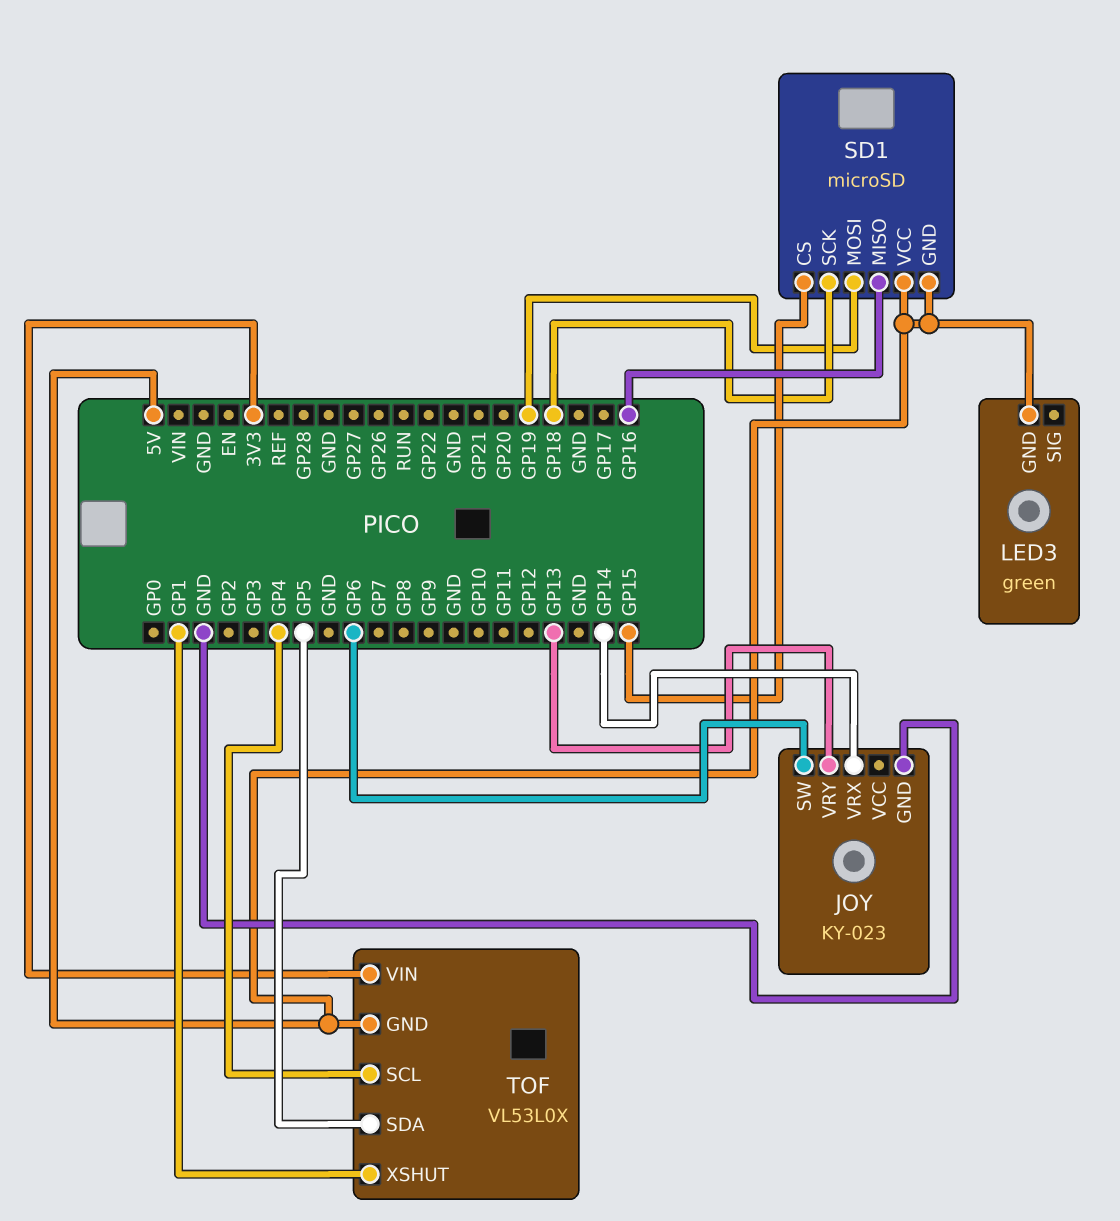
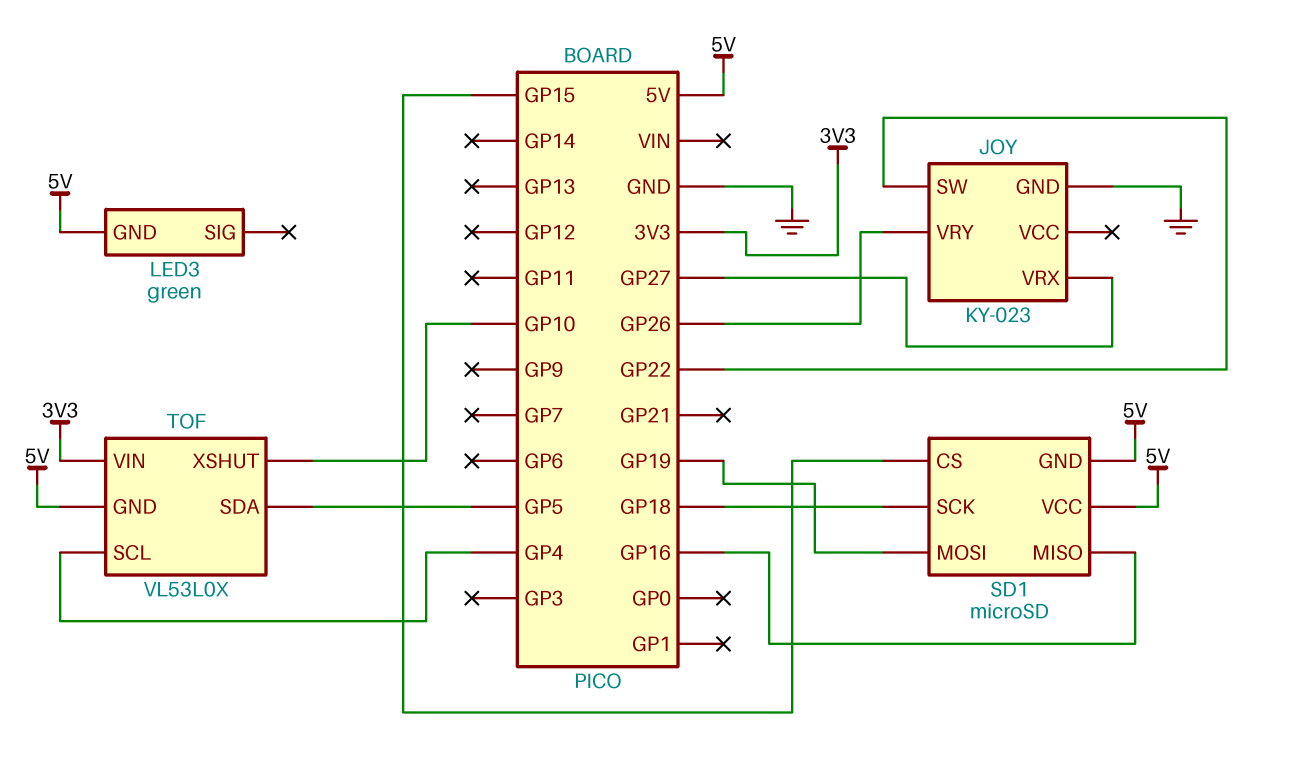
JOY pin SW: GP6 -> GP22
JOY pin VRX: GP14 -> GP27
JOY pin VRY: GP13 -> GP26
TOF pin XSHUT: GP1 -> GP10

